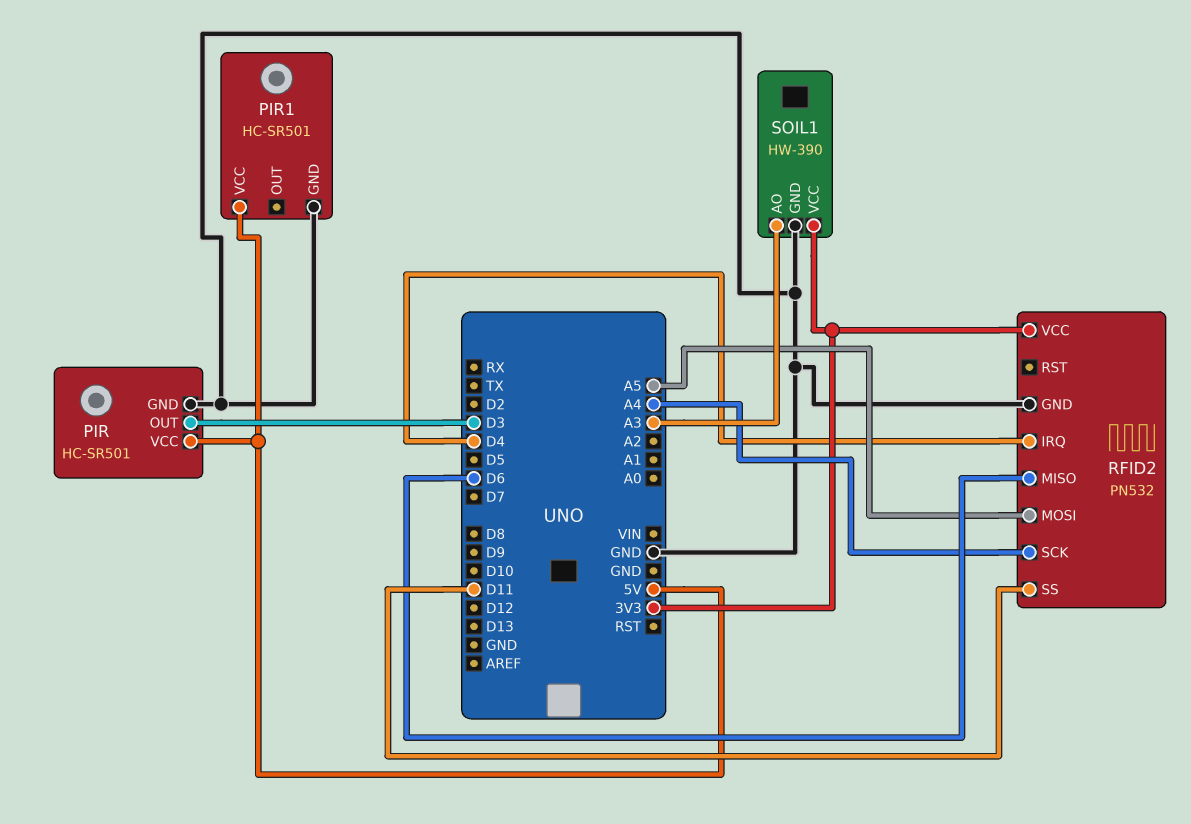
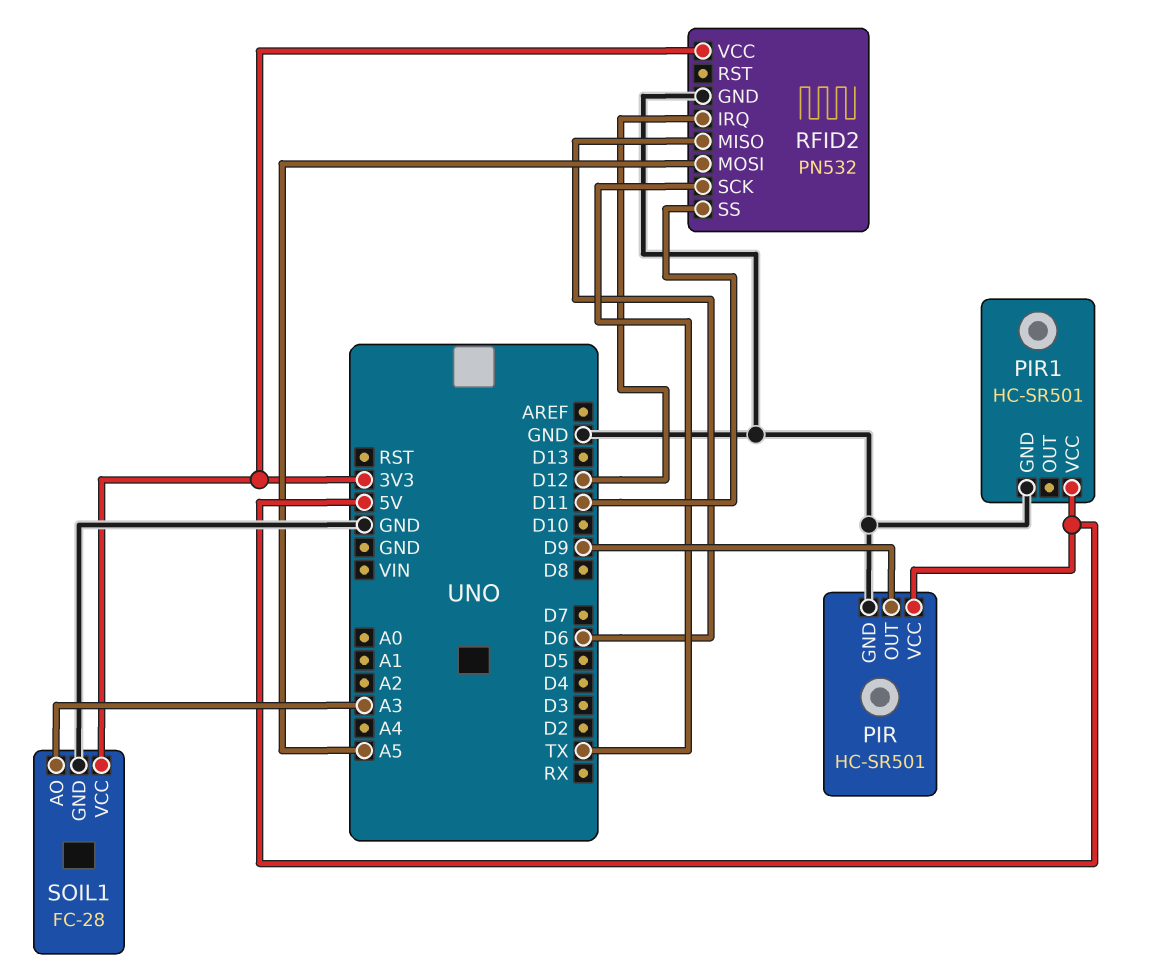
PIR pin OUT: D3 -> D9
RFID2 pin IRQ: D4 -> D12
RFID2 pin SCK: A4 -> TX
SOIL1: HW-390 -> FC-28

